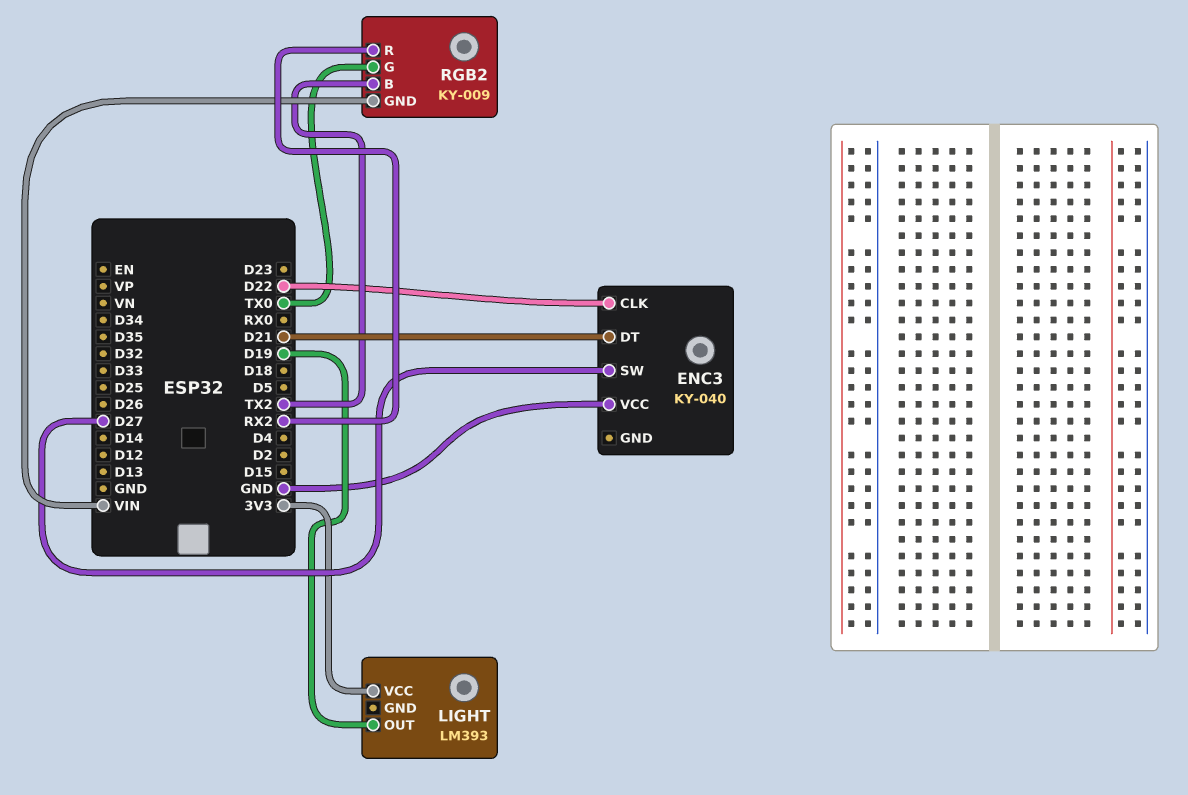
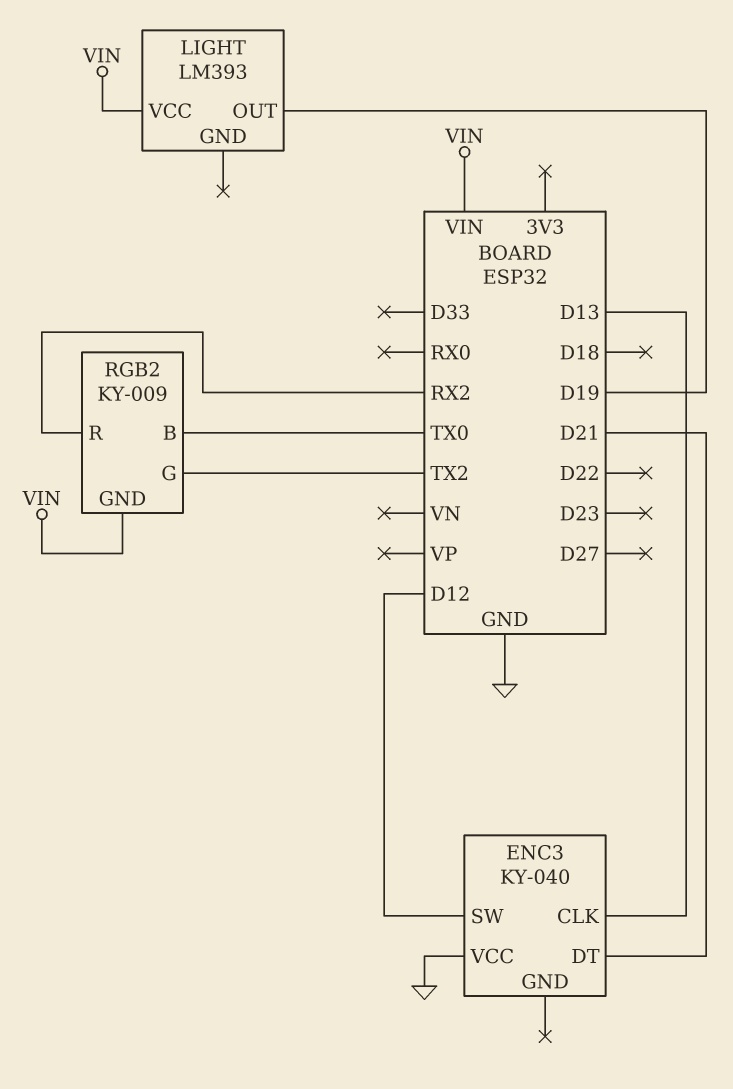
ENC3 pin CLK: D22 -> D13
ENC3 pin SW: D27 -> D12
LIGHT pin VCC: 3V3 -> VIN
RGB2 pin B: TX2 -> TX0
RGB2 pin G: TX0 -> TX2

